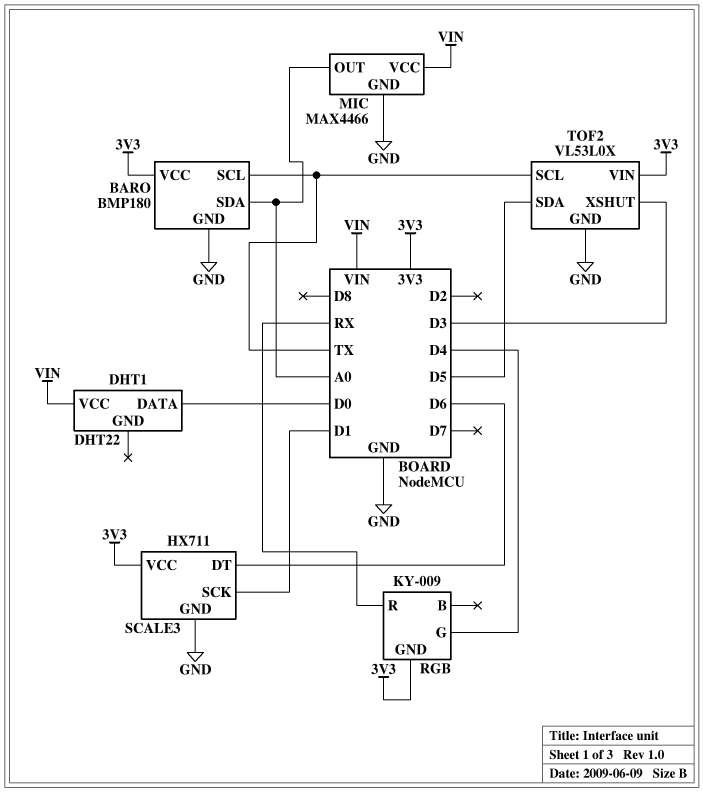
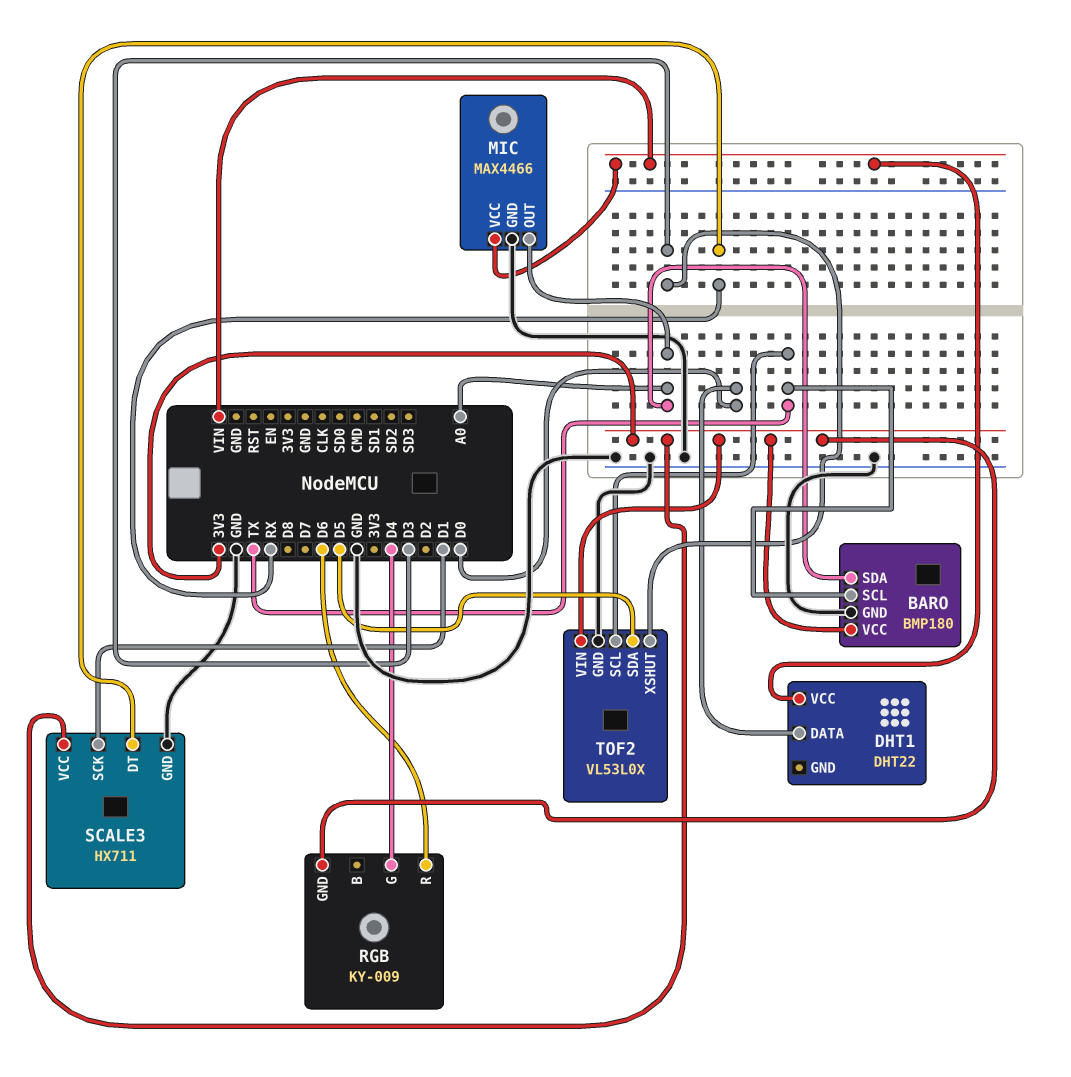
RGB pin R: RX -> D6
SCALE3 pin DT: D6 -> RX

